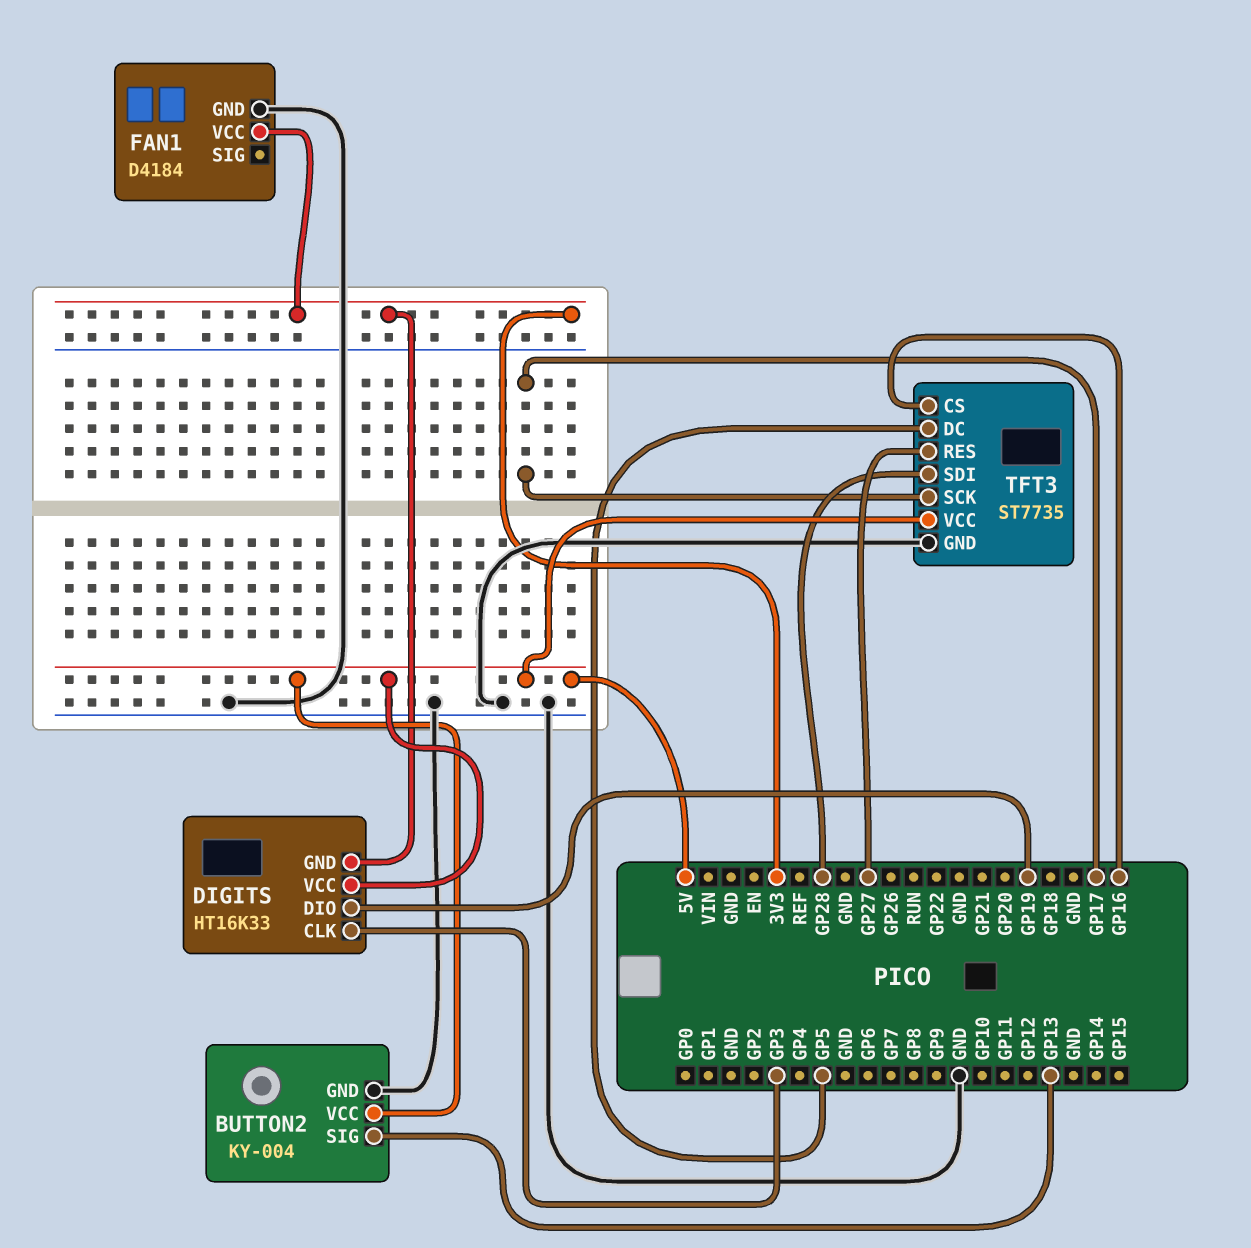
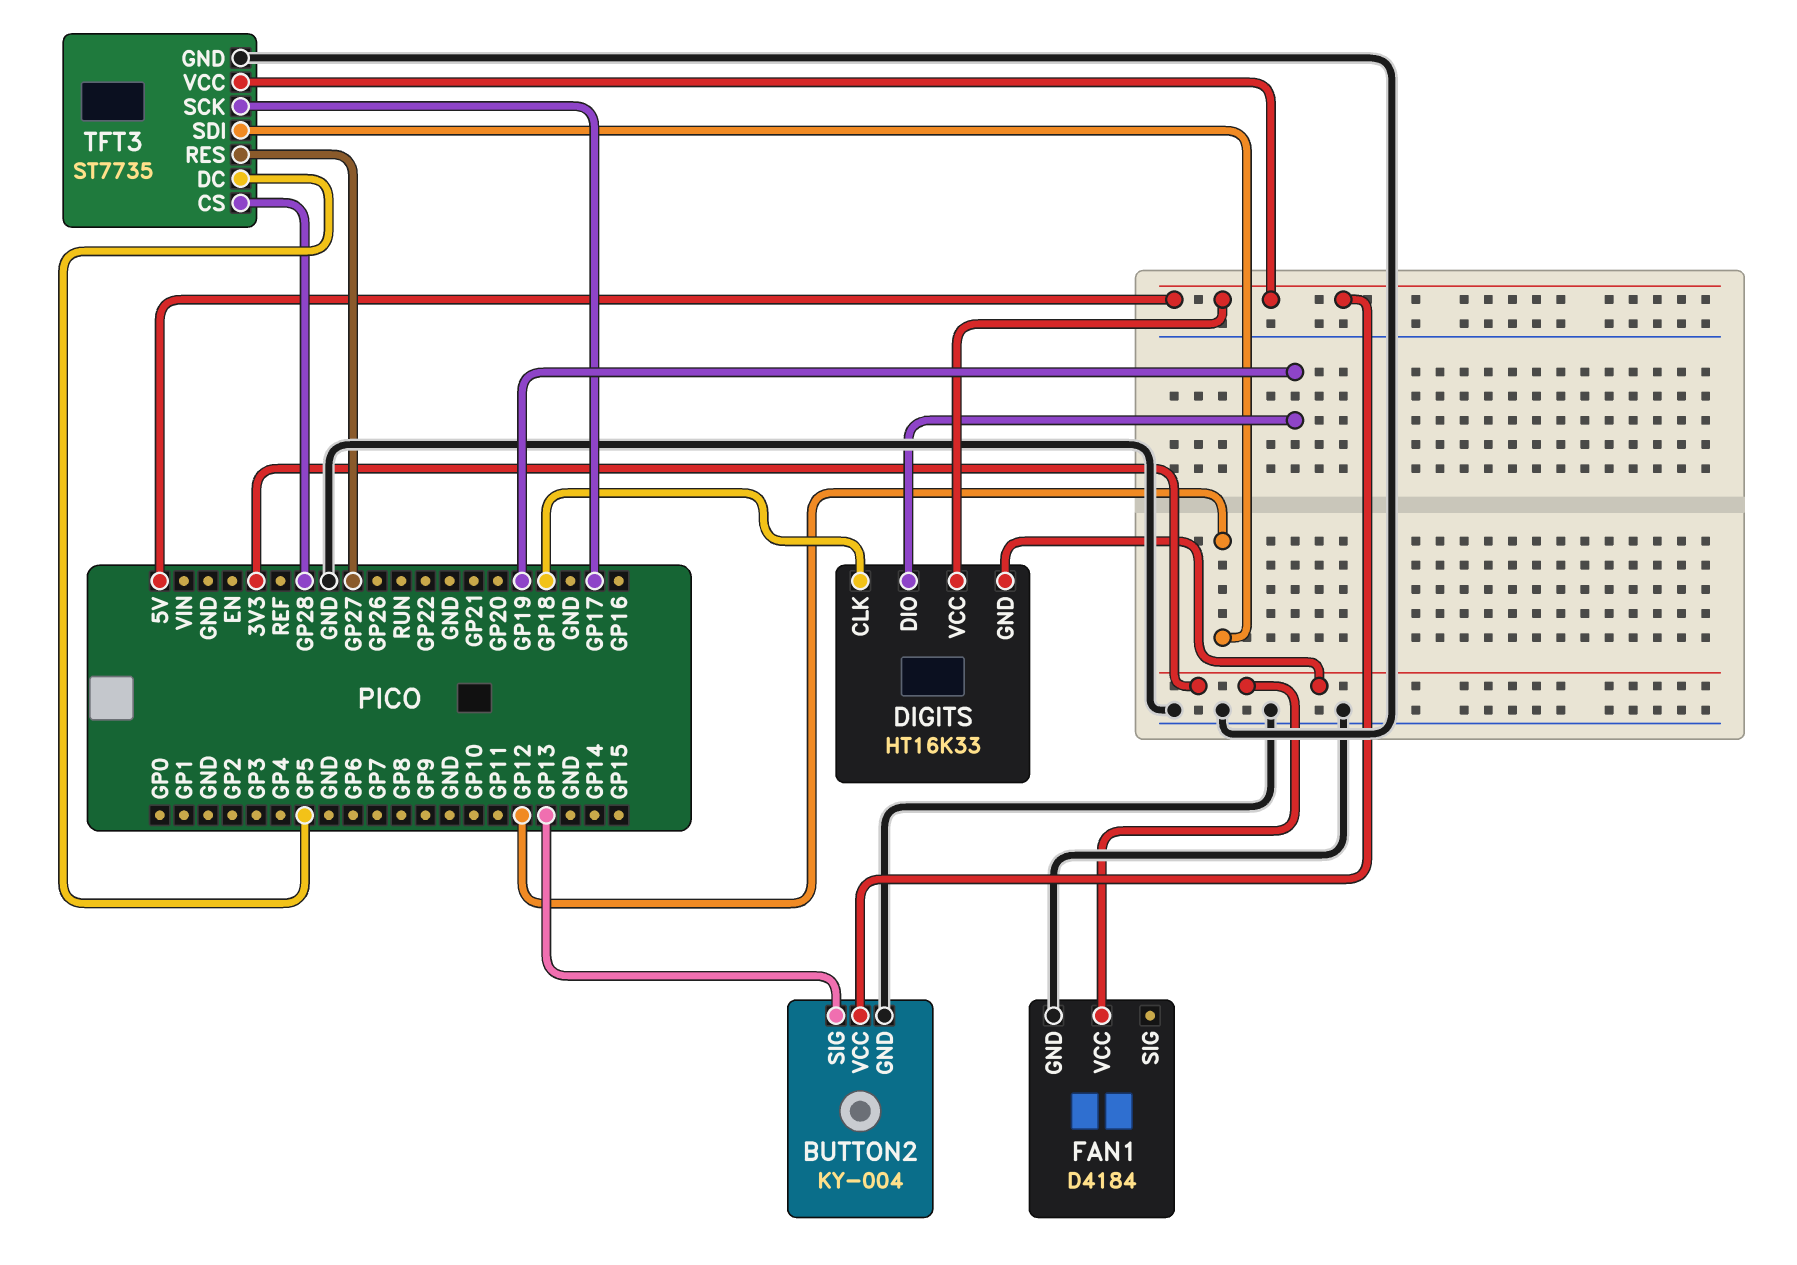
DIGITS pin CLK: GP3 -> GP18
TFT3 pin CS: GP16 -> GP28
TFT3 pin SDI: GP28 -> GP12

